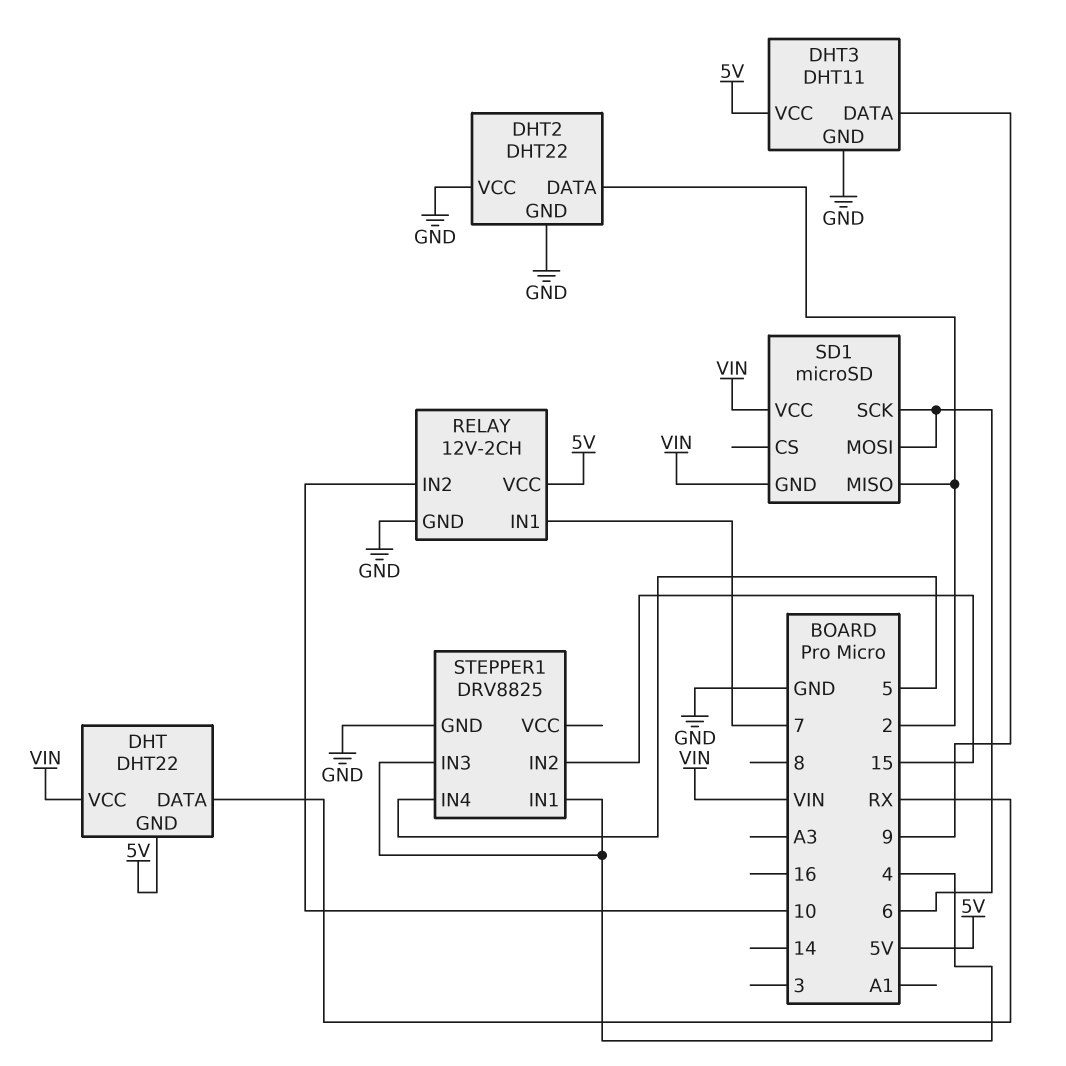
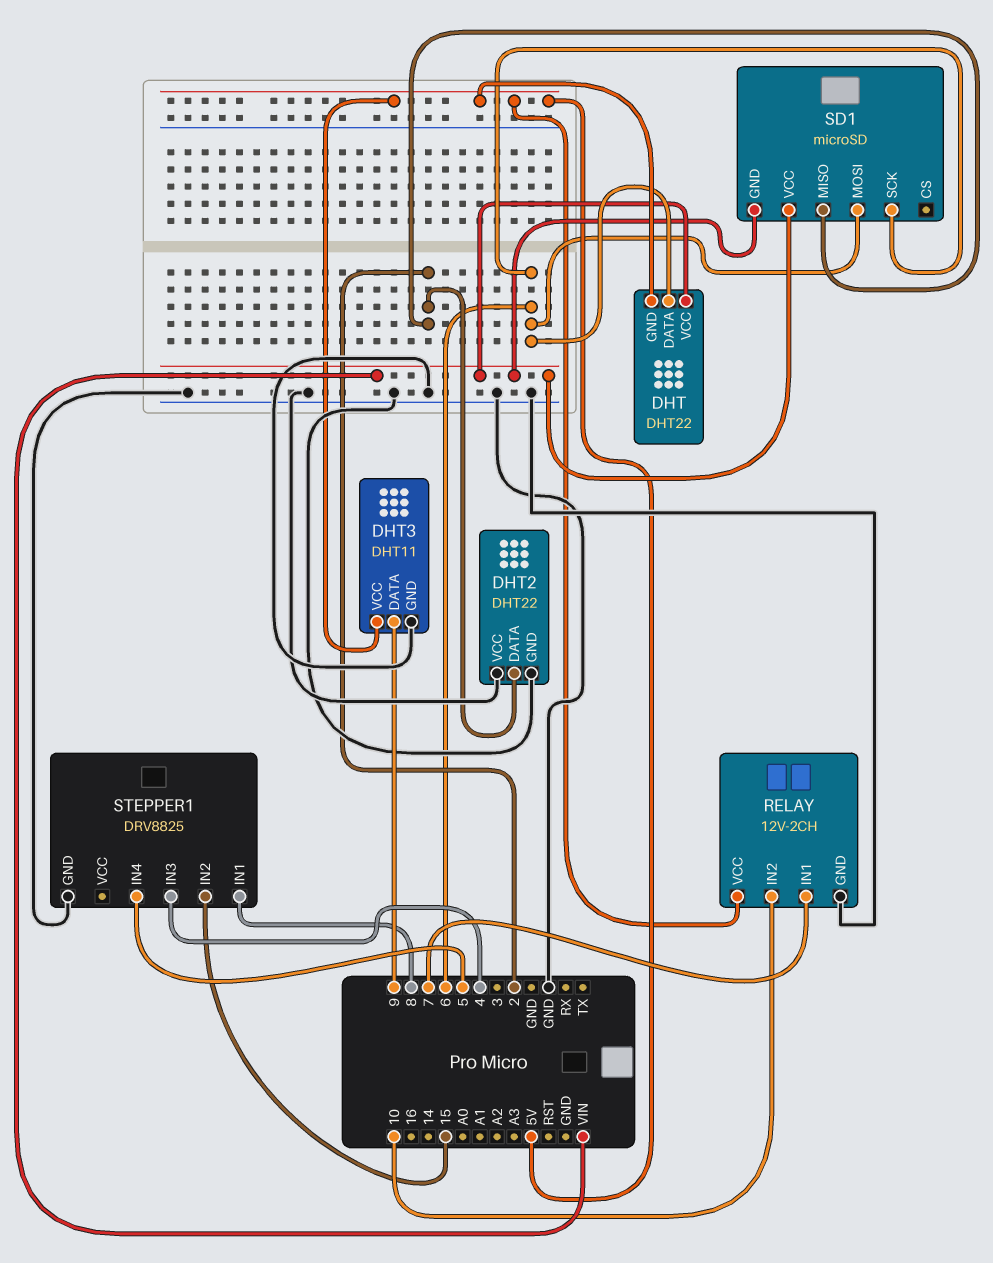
DHT pin DATA: RX -> 6
STEPPER1 pin IN1: 4 -> 8

